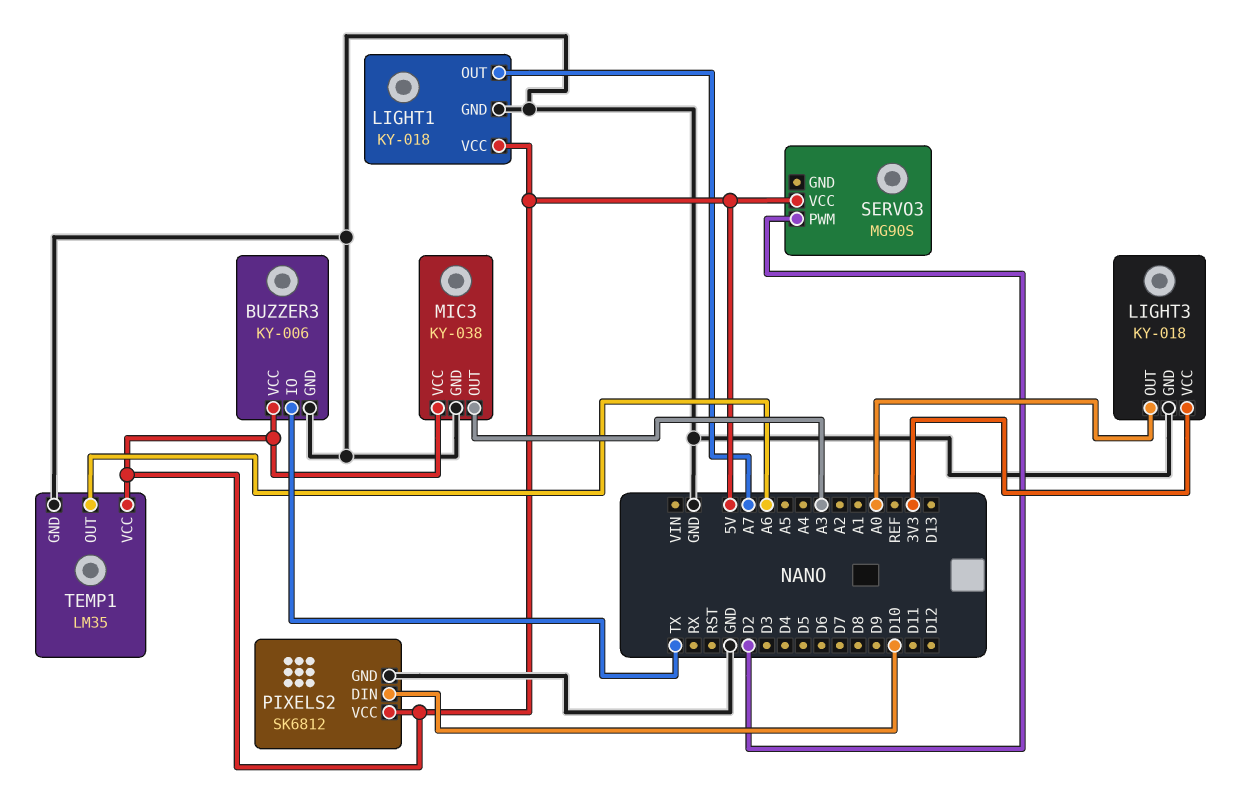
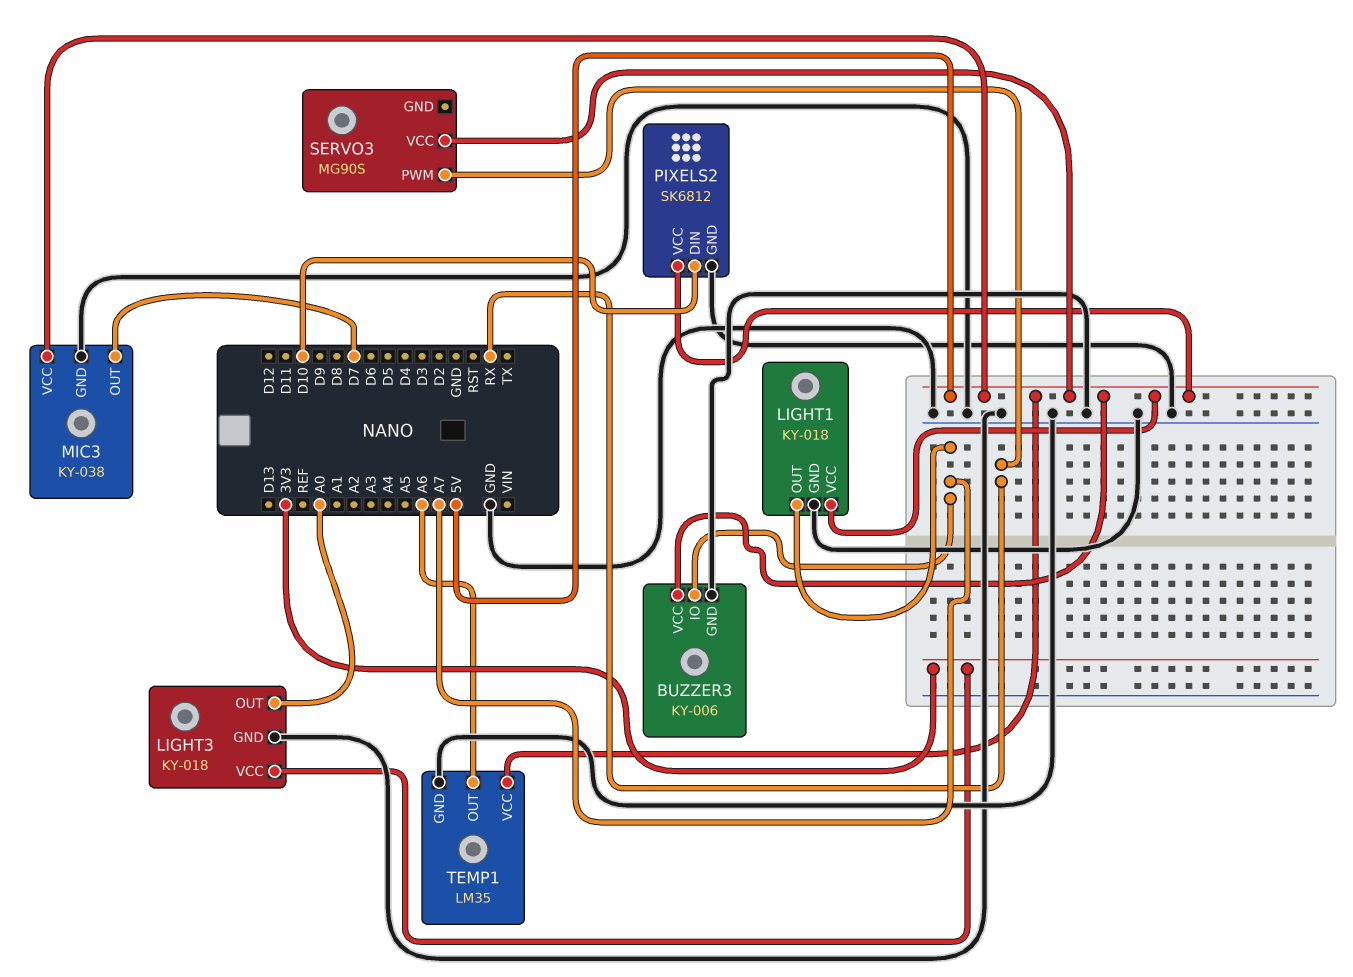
BUZZER3 pin IO: TX -> A7
MIC3 pin OUT: A3 -> D7
SERVO3 pin PWM: D2 -> RX

